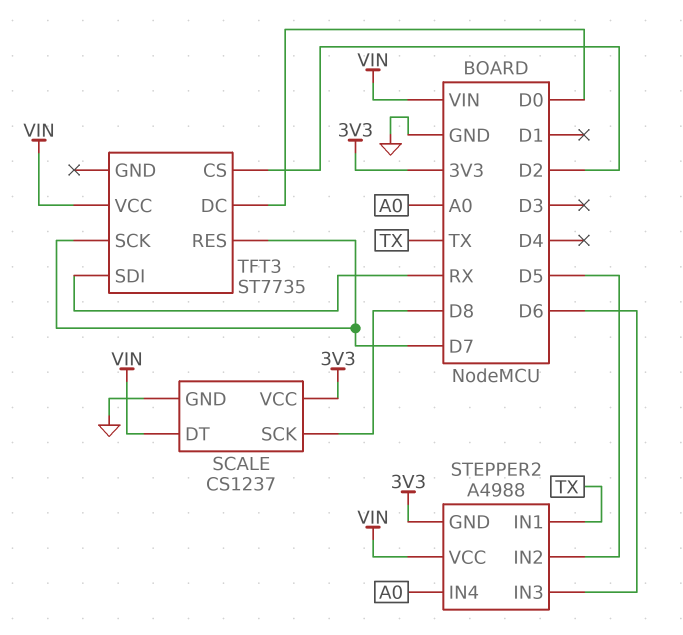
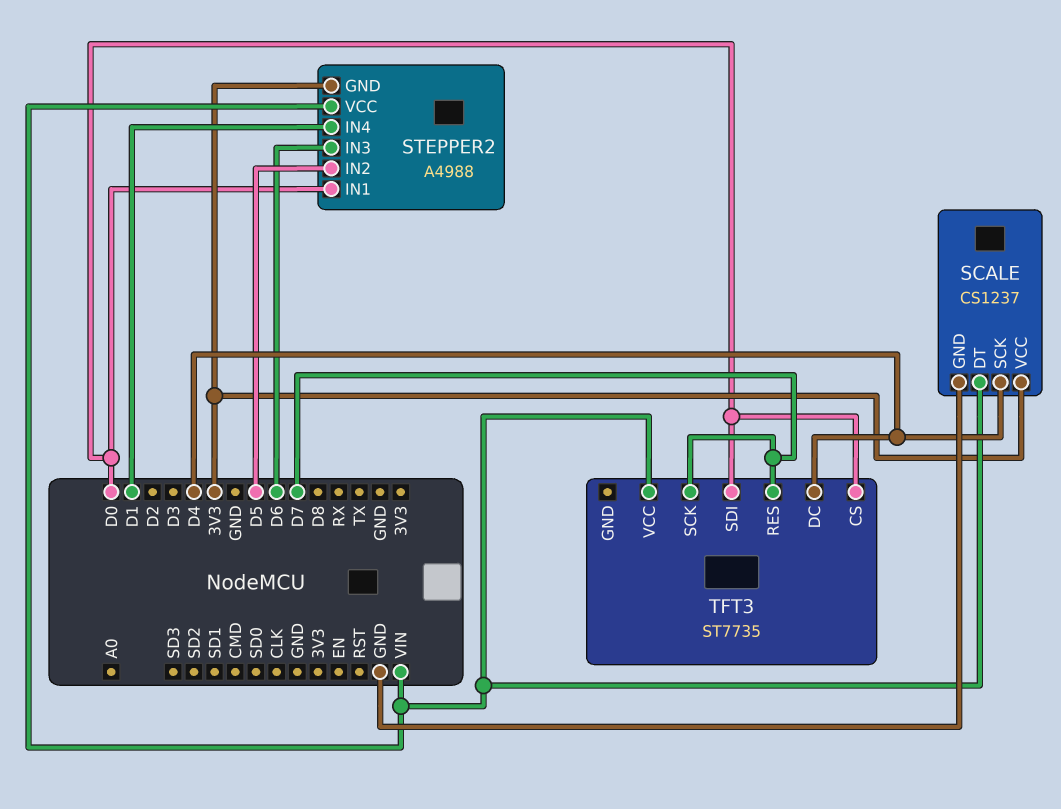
SCALE pin SCK: D8 -> D4
STEPPER2 pin IN1: TX -> D0
STEPPER2 pin IN4: A0 -> D1
TFT3 pin CS: D2 -> D0
TFT3 pin DC: D0 -> D4
TFT3 pin SDI: RX -> D0

